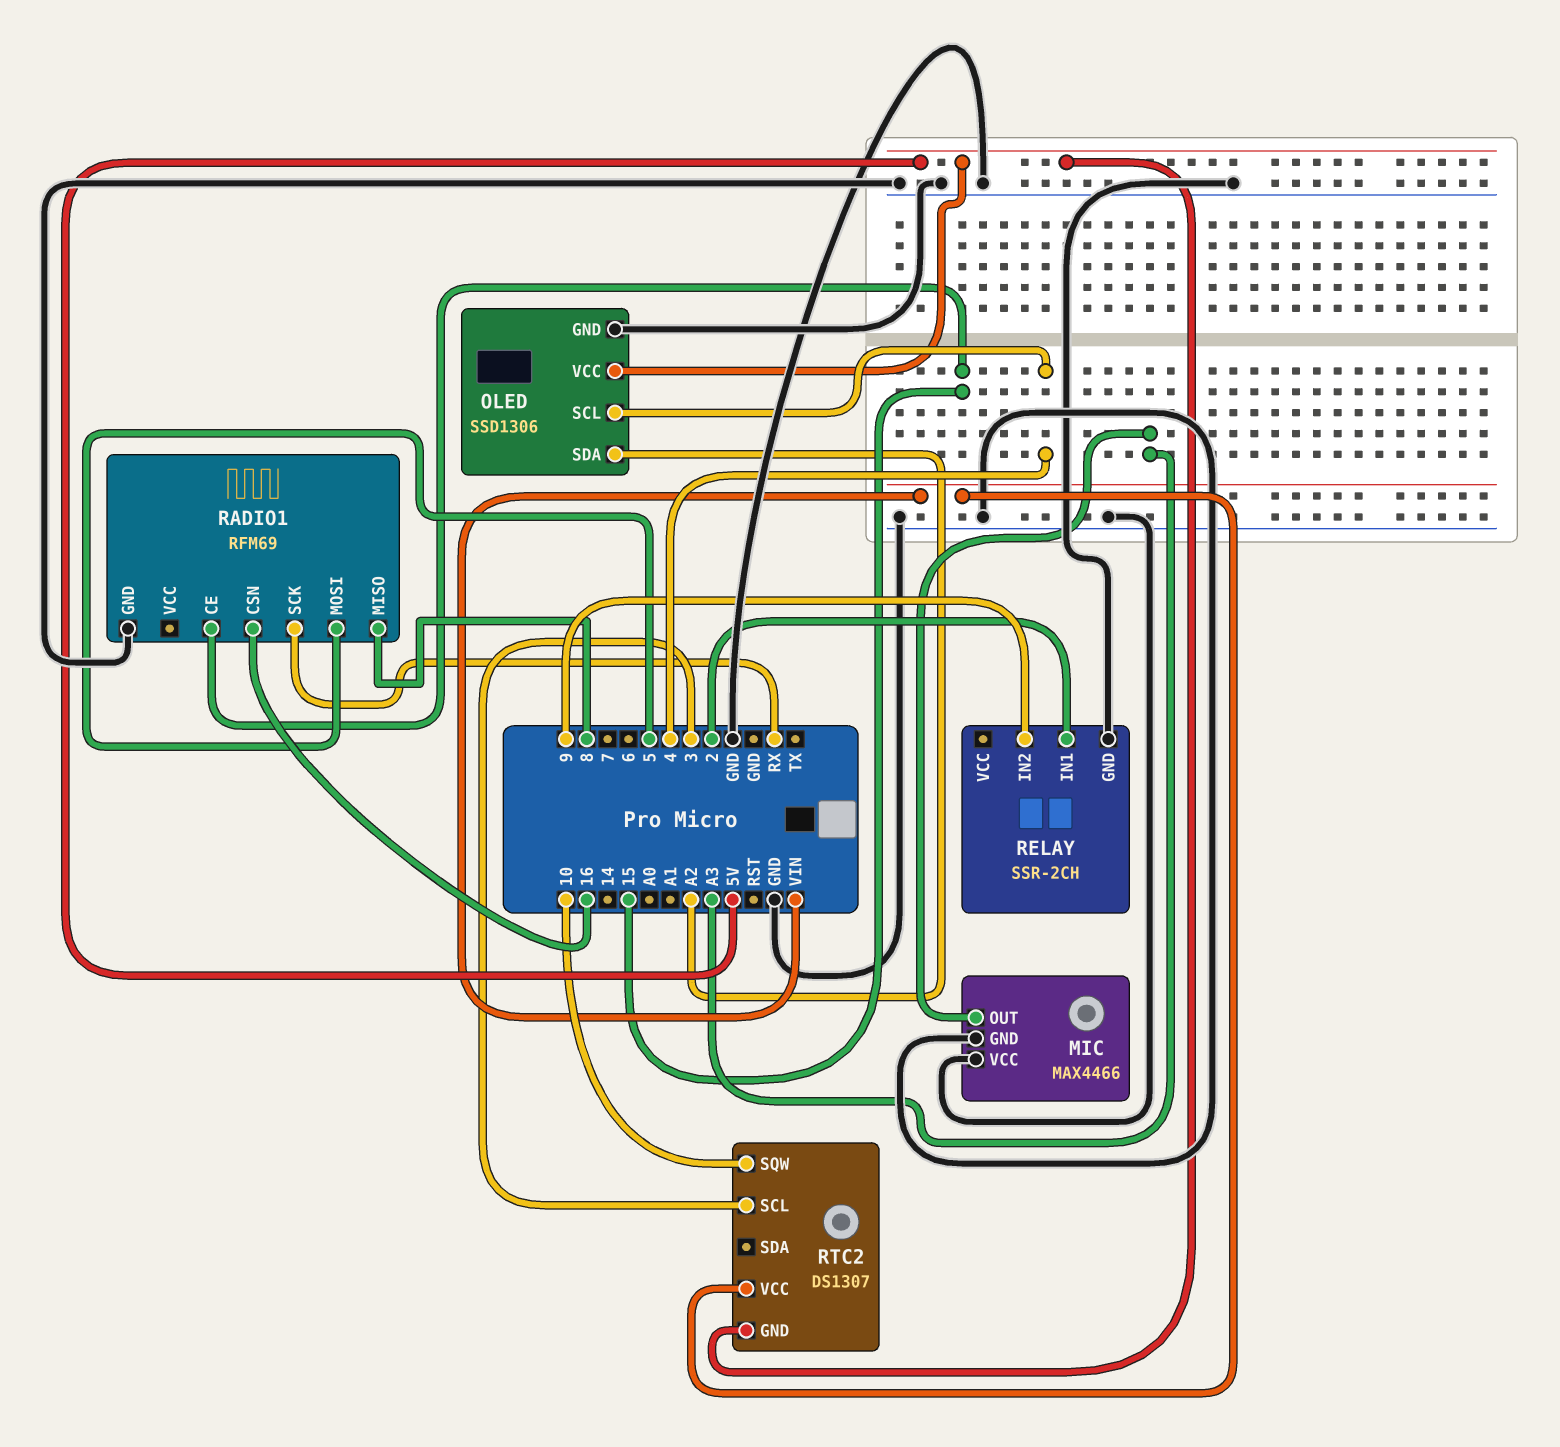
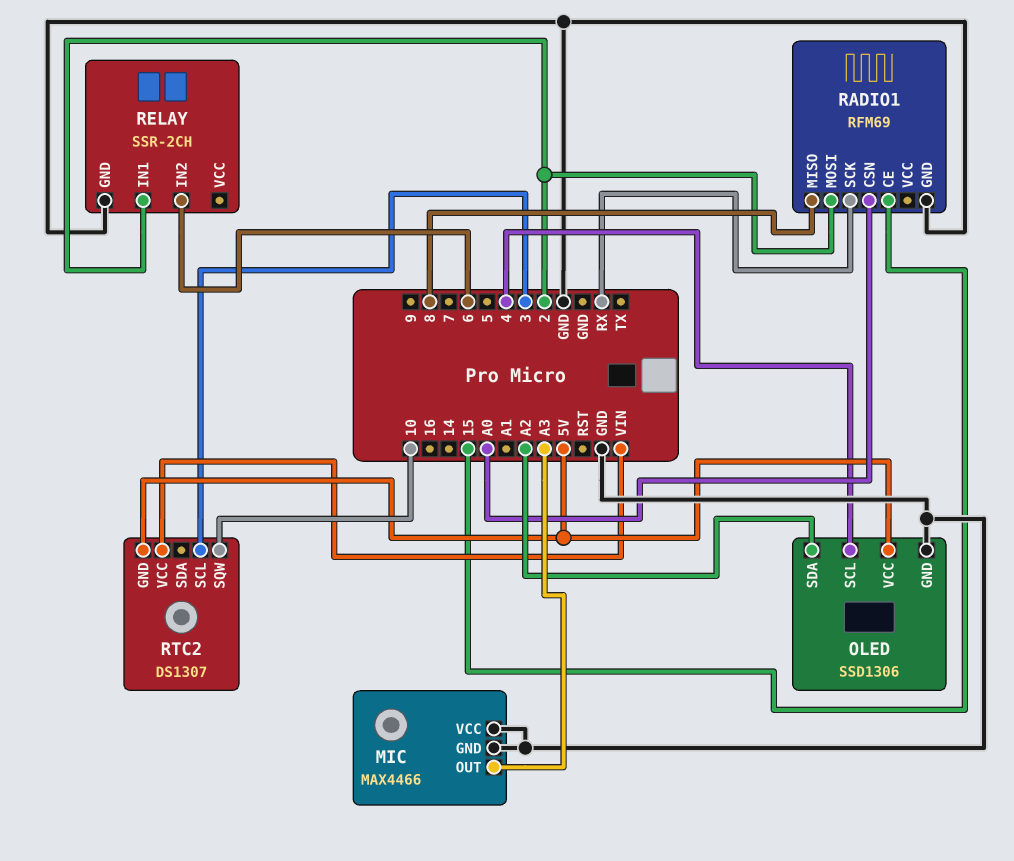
RADIO1 pin CSN: 16 -> A0
RADIO1 pin MOSI: 5 -> 2
RELAY pin IN2: 9 -> 6

